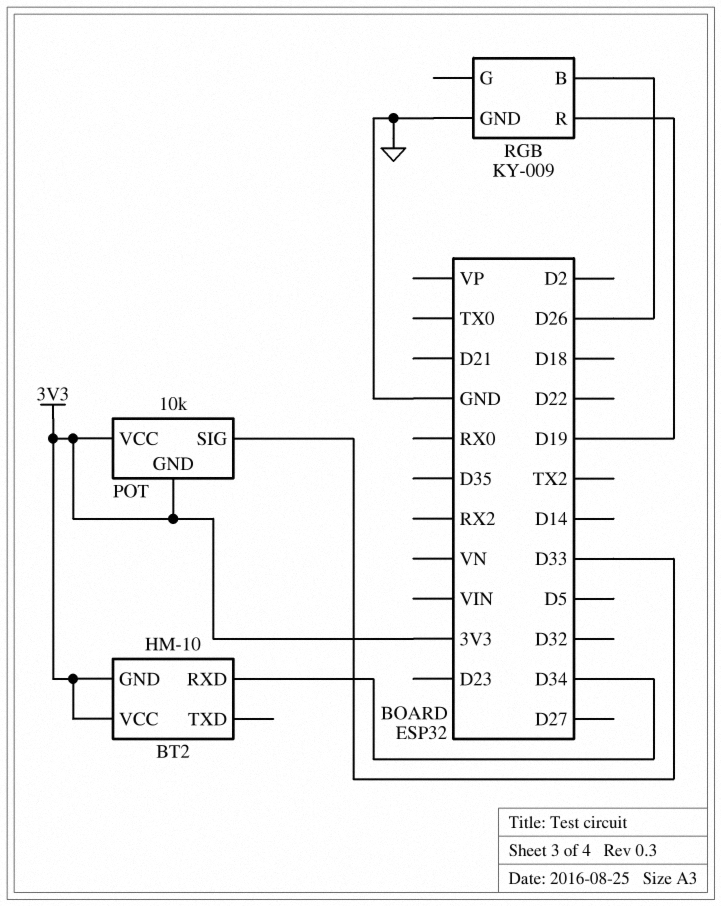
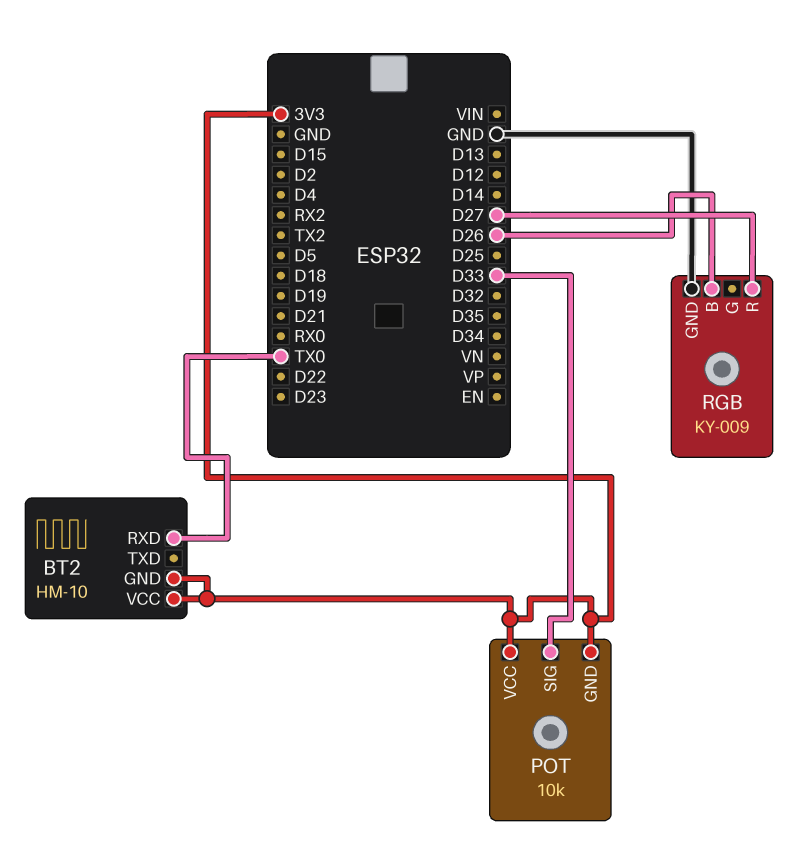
BT2 pin RXD: D34 -> TX0
RGB pin R: D19 -> D27

